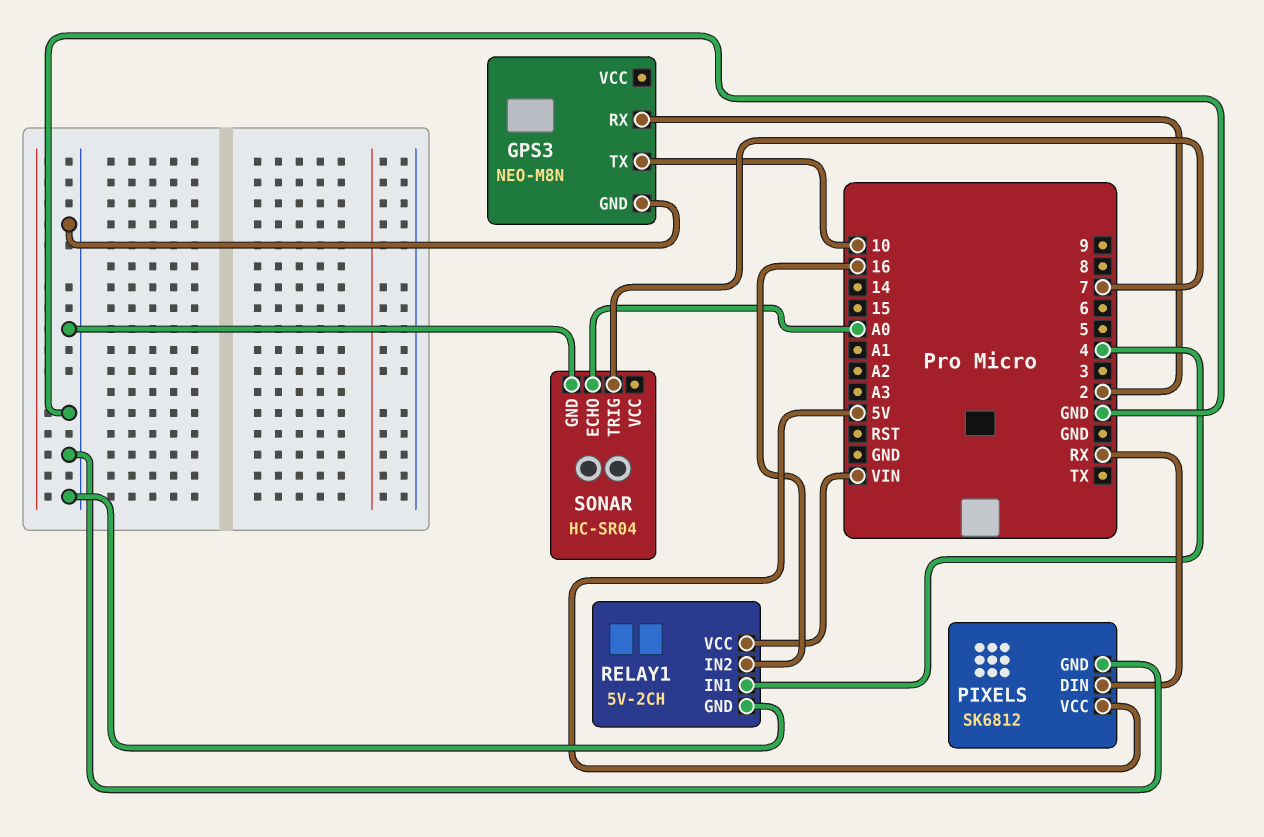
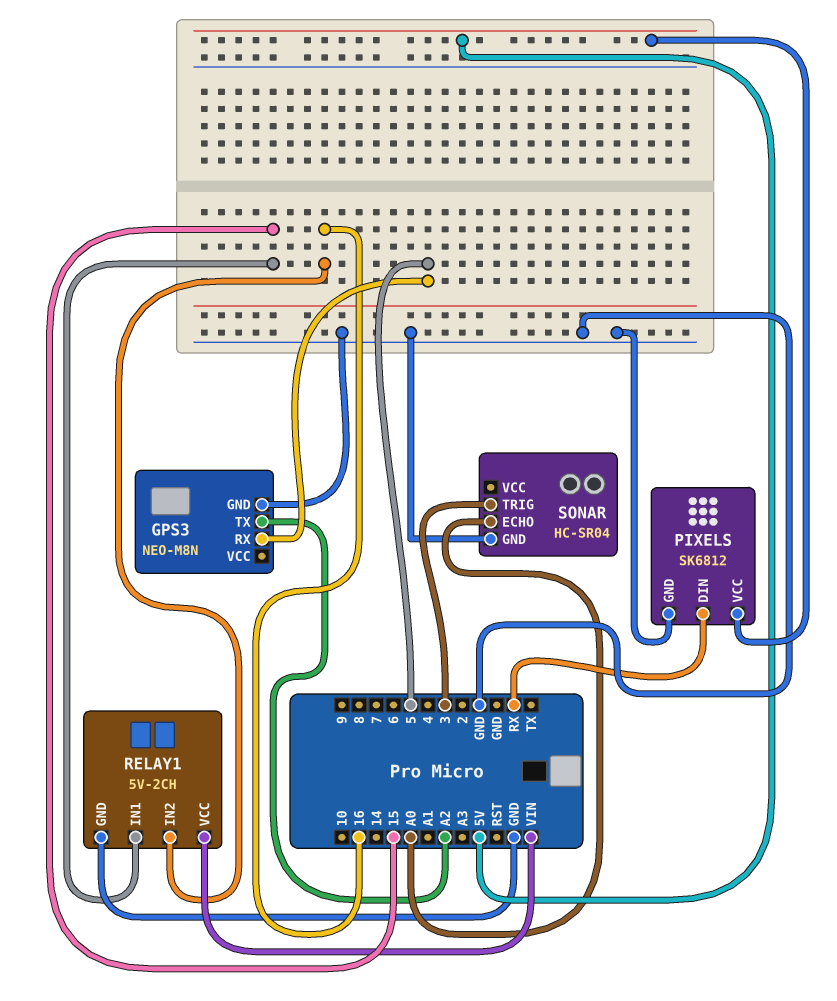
GPS3 pin RX: 2 -> 5
GPS3 pin TX: 10 -> A2
RELAY1 pin IN1: 4 -> 15
SONAR pin TRIG: 7 -> 3

